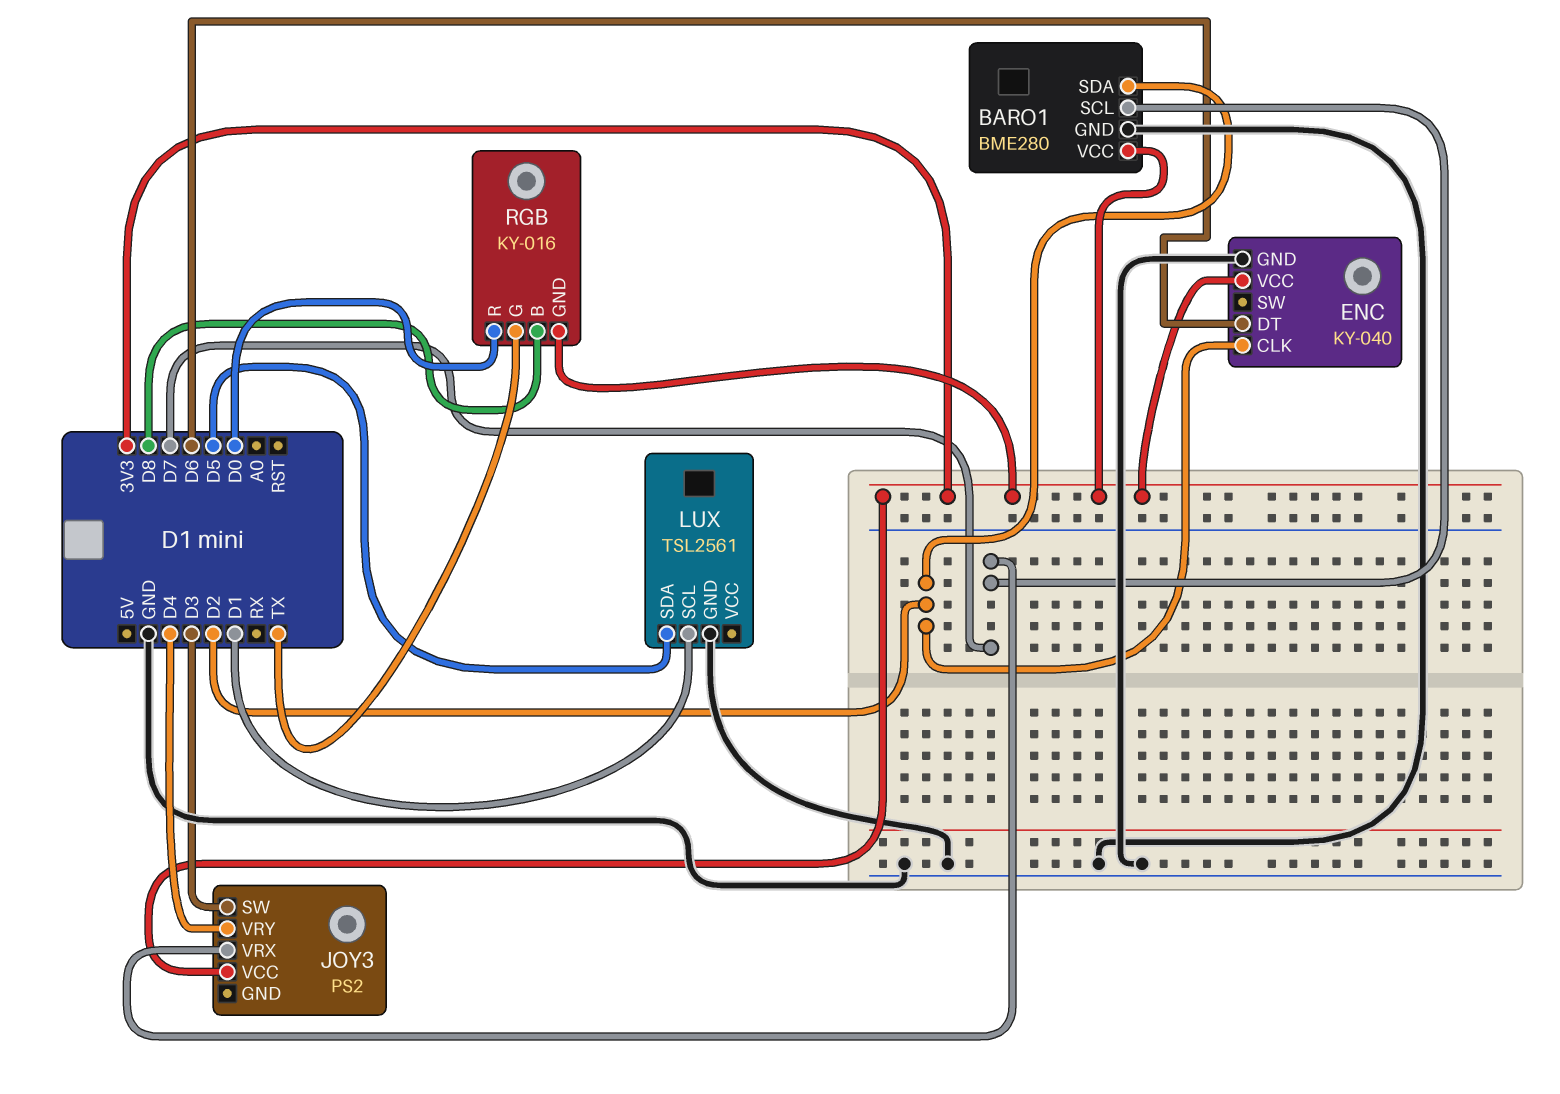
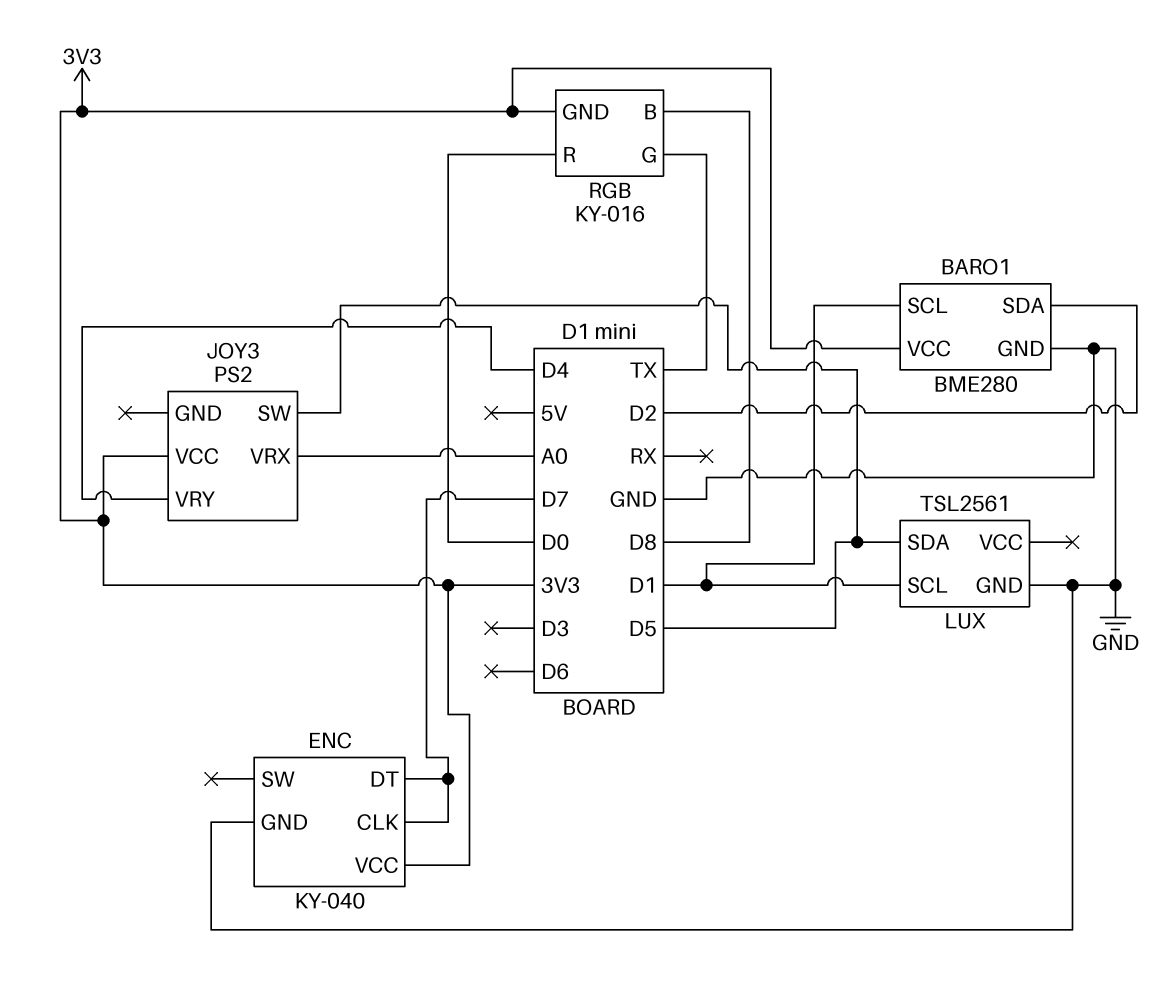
BARO1 pin SCL: D7 -> D1
ENC pin CLK: D2 -> D7
ENC pin DT: D6 -> D7
JOY3 pin SW: D3 -> D5
JOY3 pin VRX: D7 -> A0

